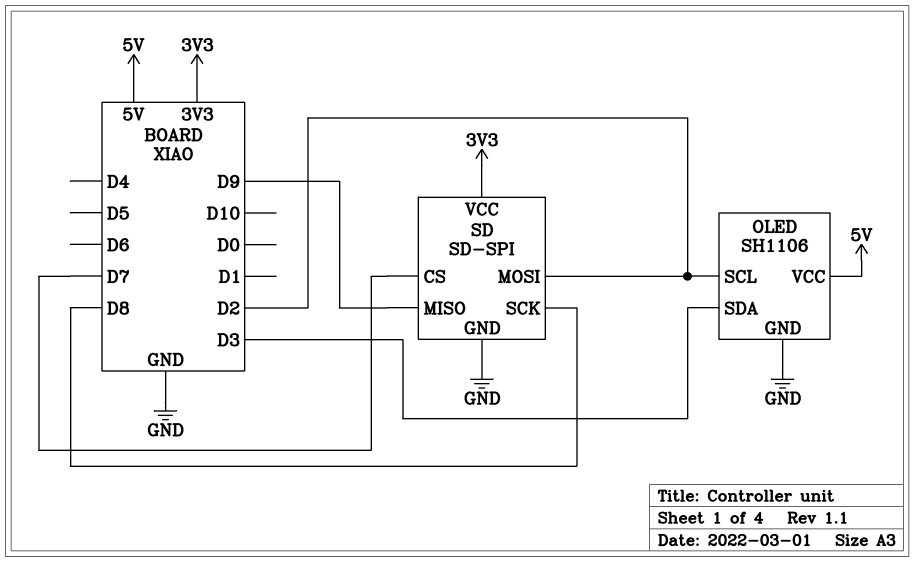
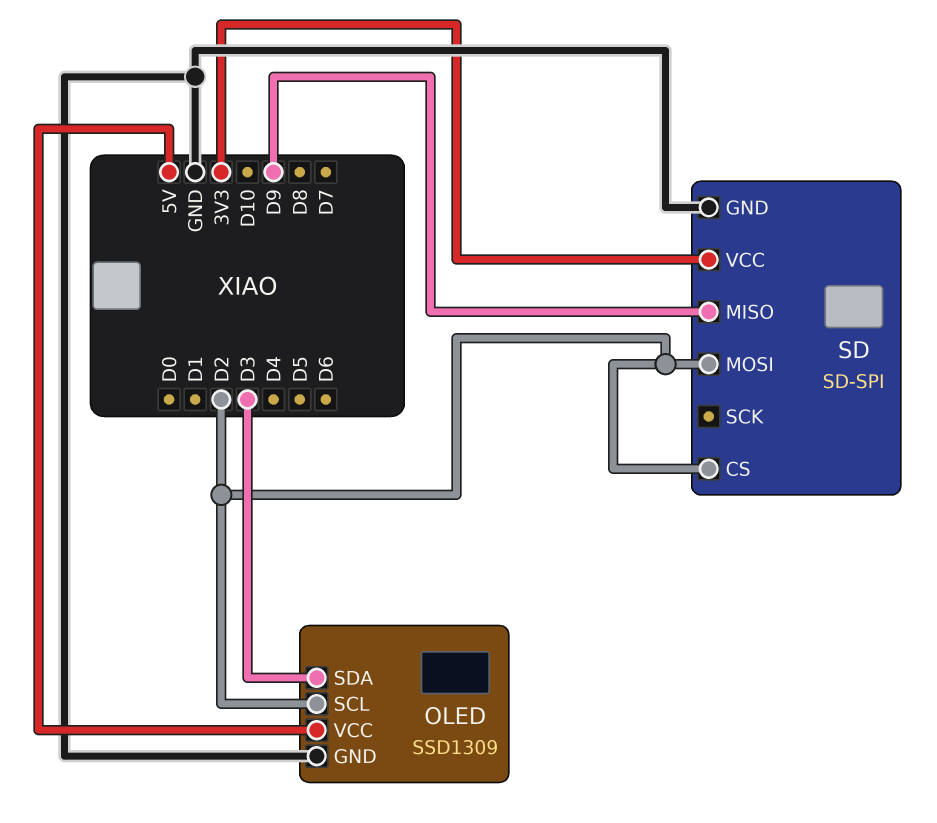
OLED: SH1106 -> SSD1309
SD pin CS: D7 -> D2
SD pin SCK: D8 -> none

